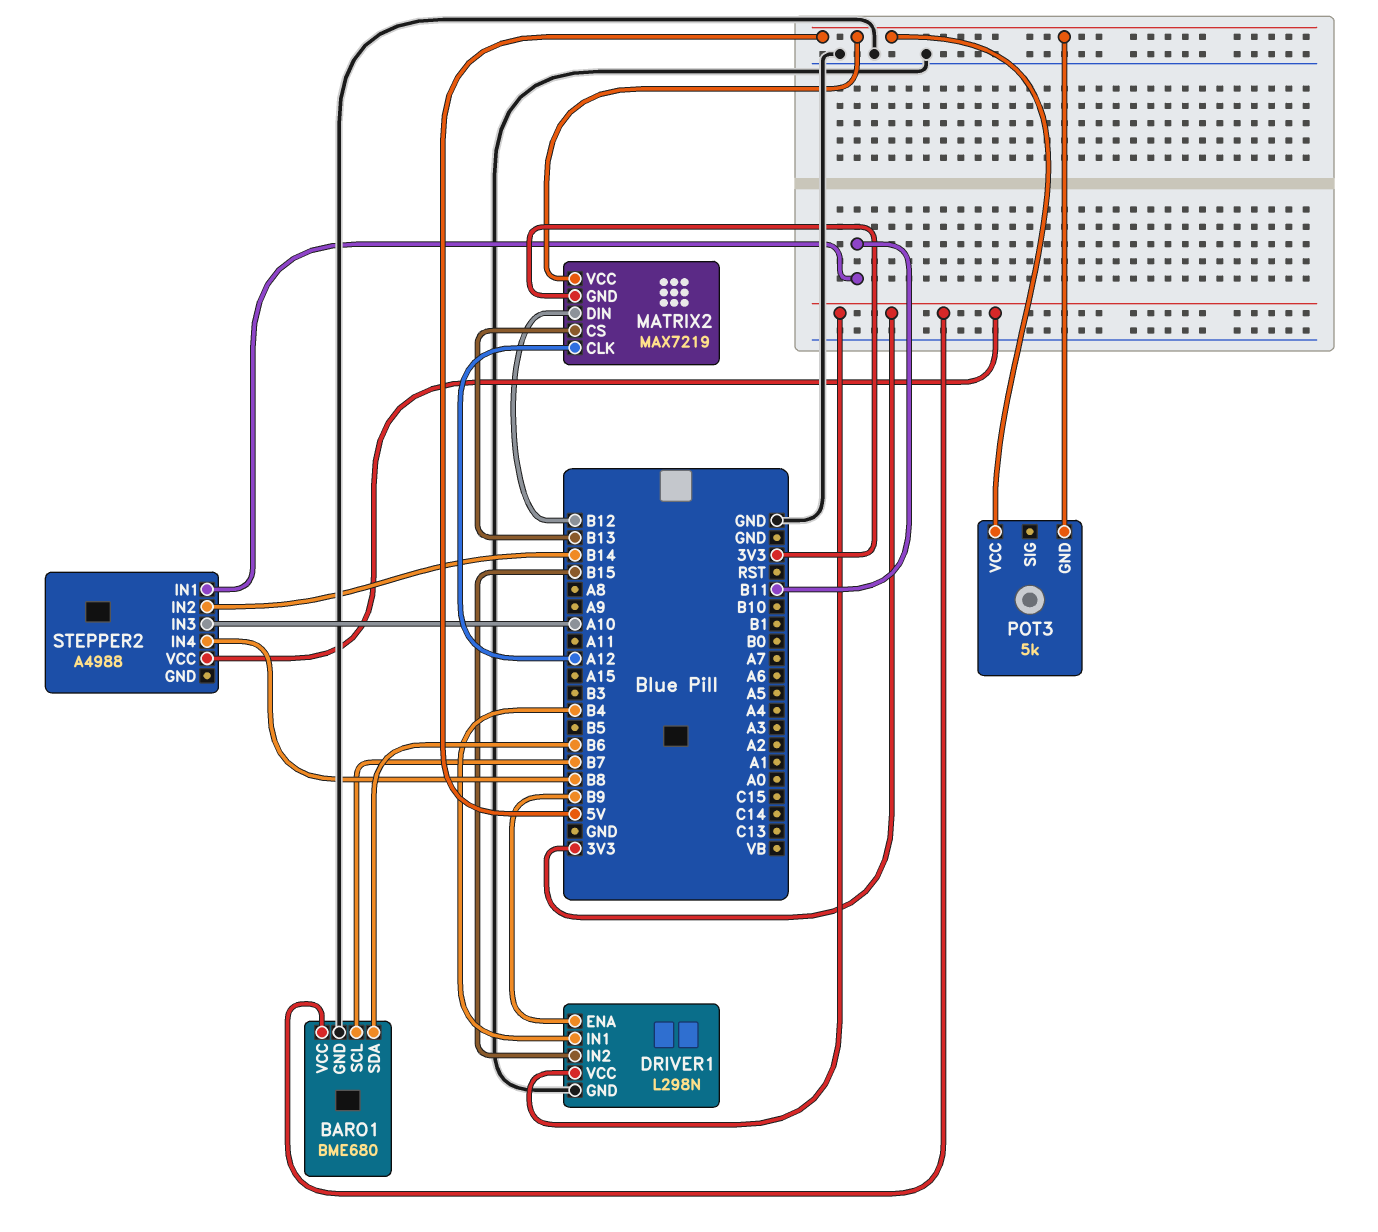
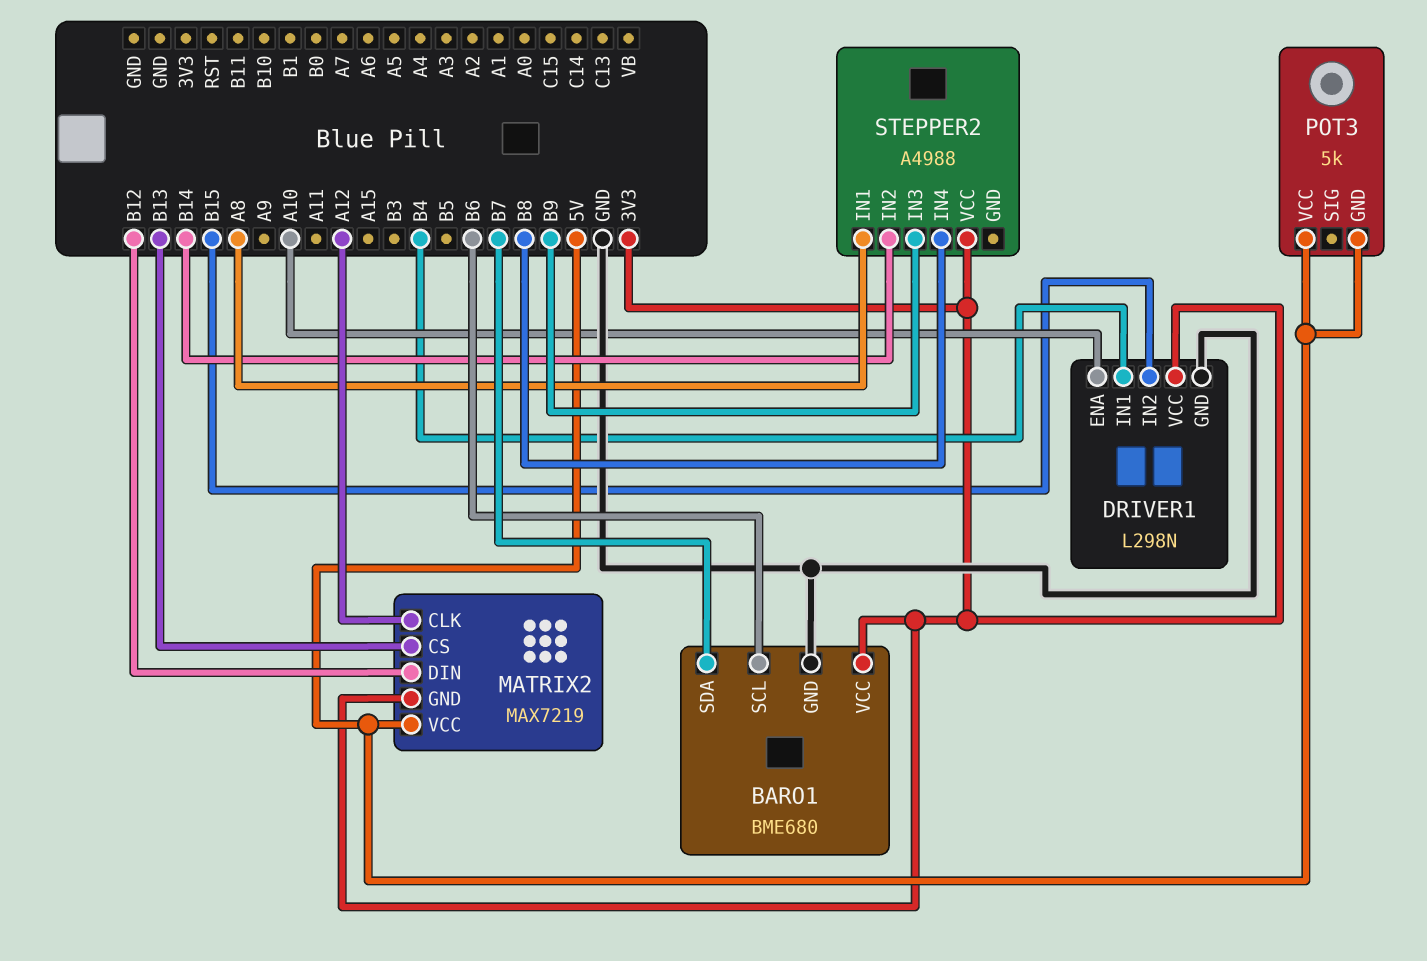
BARO1 pin SCL: B7 -> B6
BARO1 pin SDA: B6 -> B7
DRIVER1 pin ENA: B9 -> A10
STEPPER2 pin IN1: B11 -> A8
STEPPER2 pin IN3: A10 -> B9

